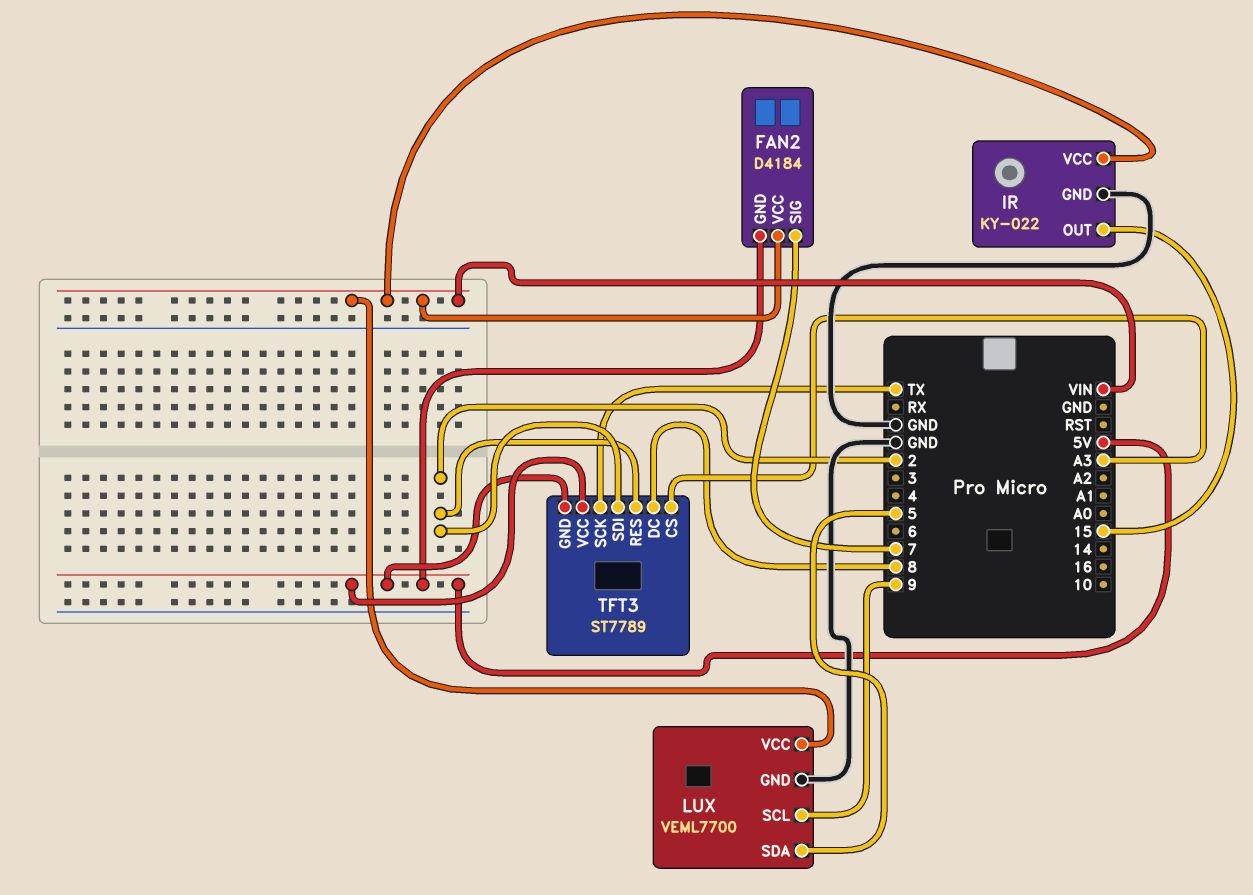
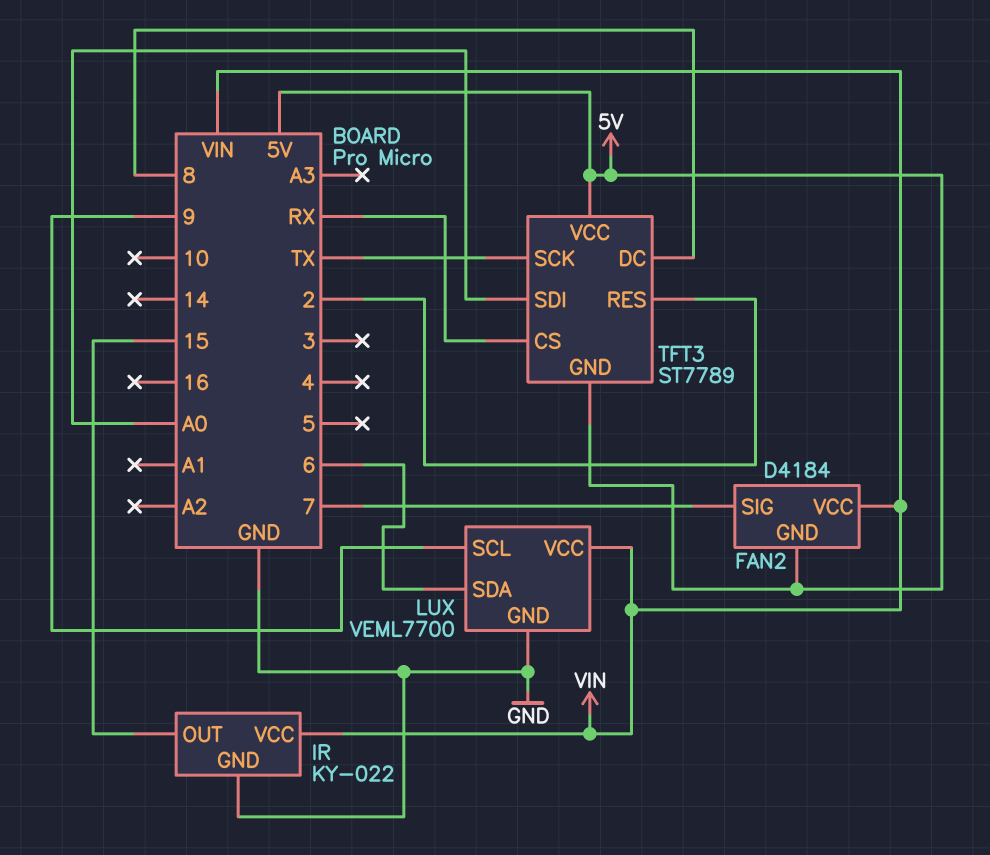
LUX pin SDA: 5 -> 6
TFT3 pin CS: A3 -> RX
TFT3 pin SDI: 2 -> A0

